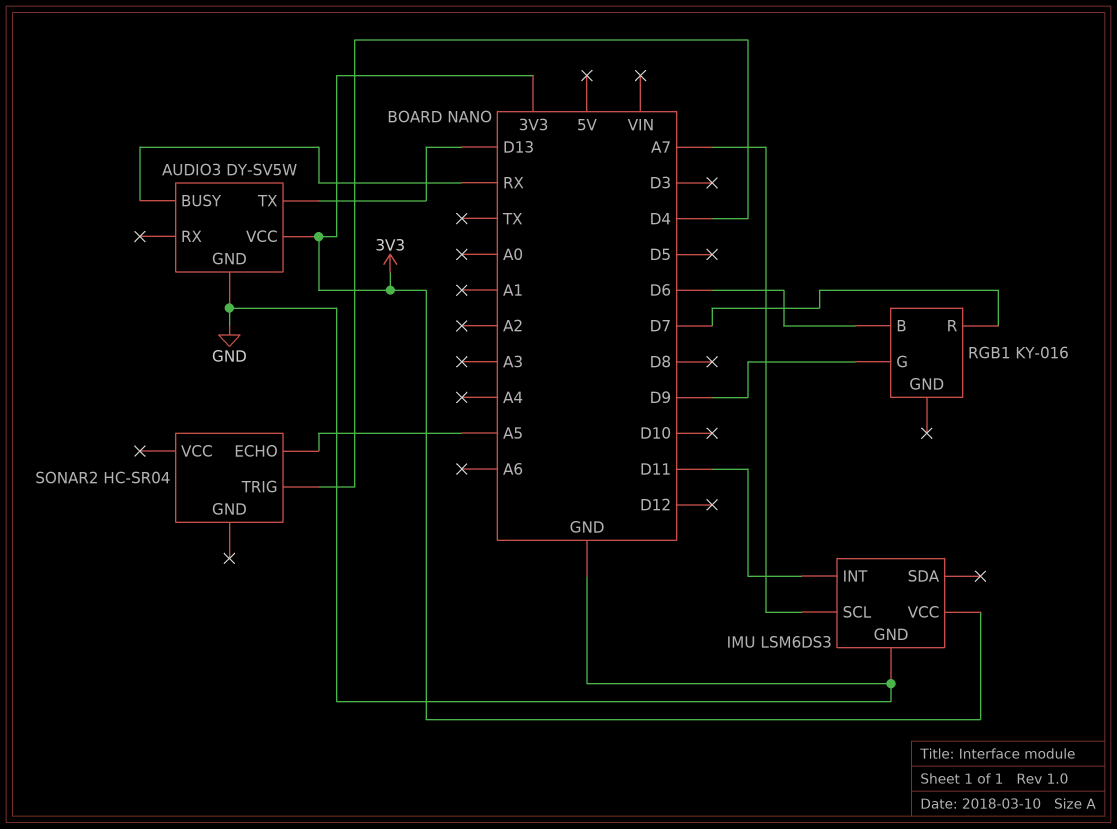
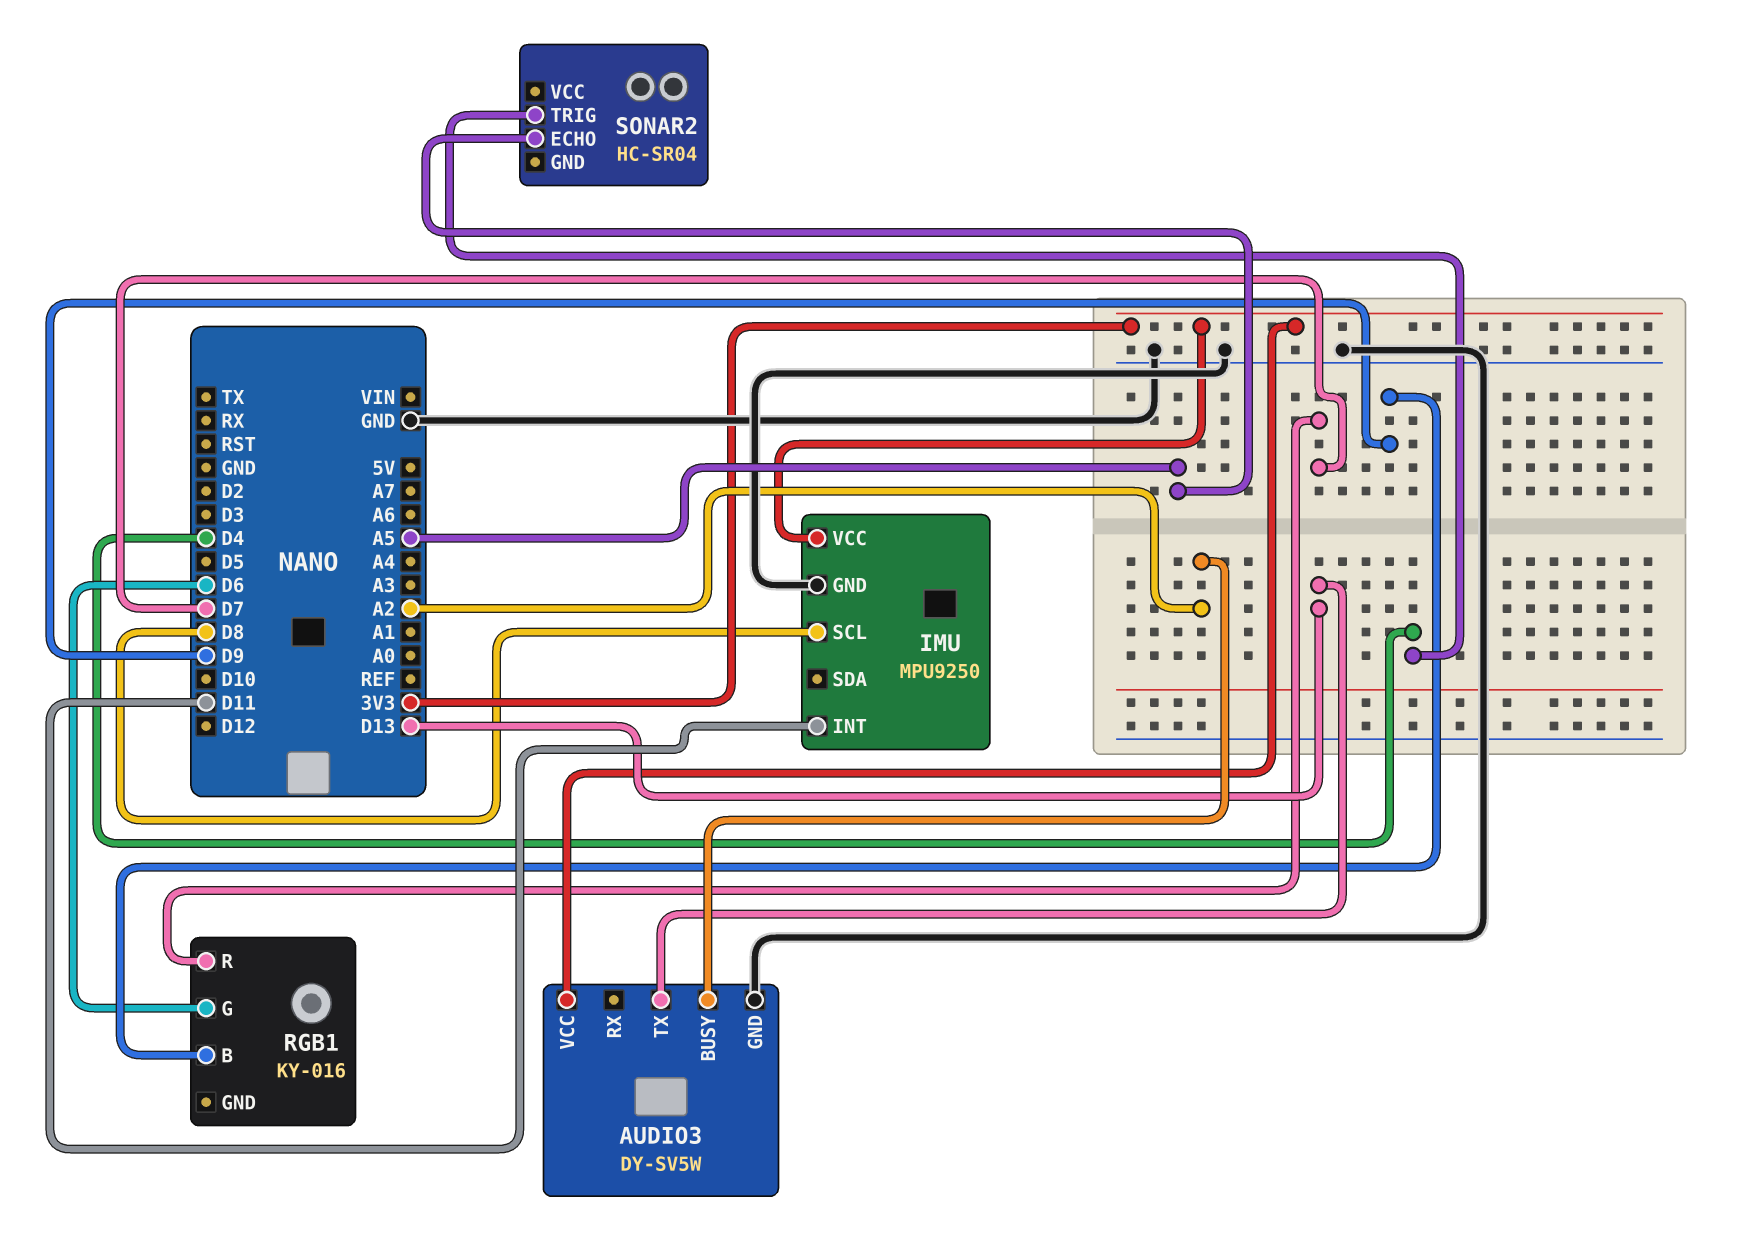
AUDIO3 pin BUSY: RX -> A2
IMU: LSM6DS3 -> MPU9250
IMU pin SCL: A7 -> D8
RGB1 pin B: D6 -> D9
RGB1 pin G: D9 -> D6

